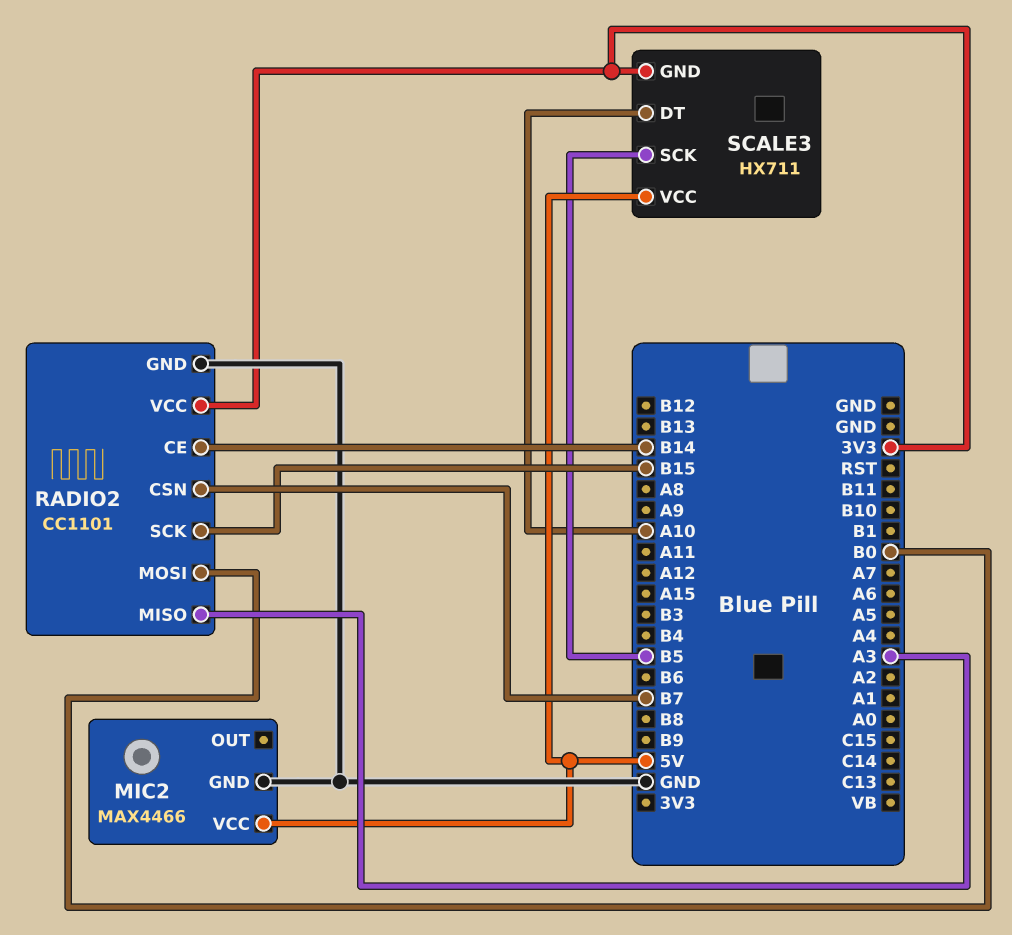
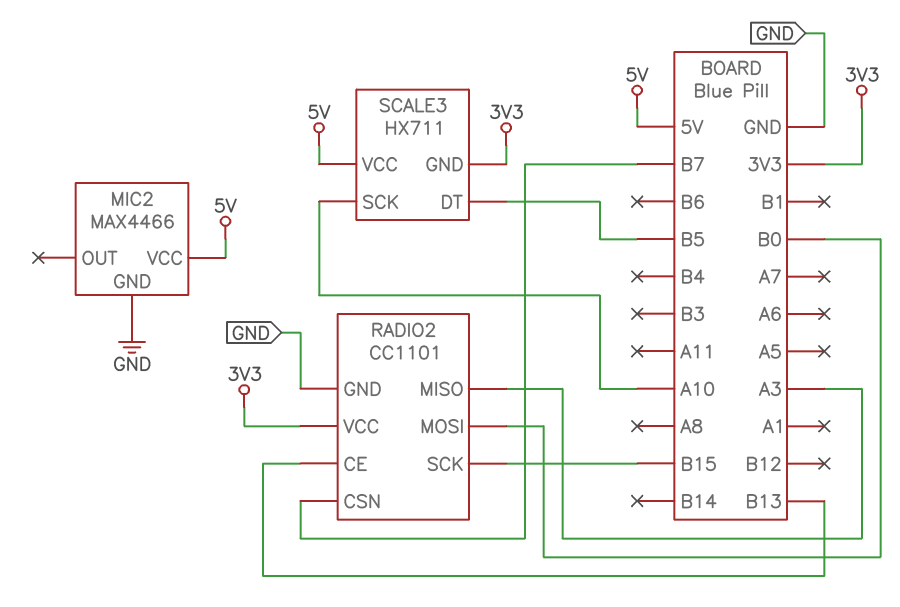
RADIO2 pin CE: B14 -> B13
SCALE3 pin DT: A10 -> B5
SCALE3 pin SCK: B5 -> A10

